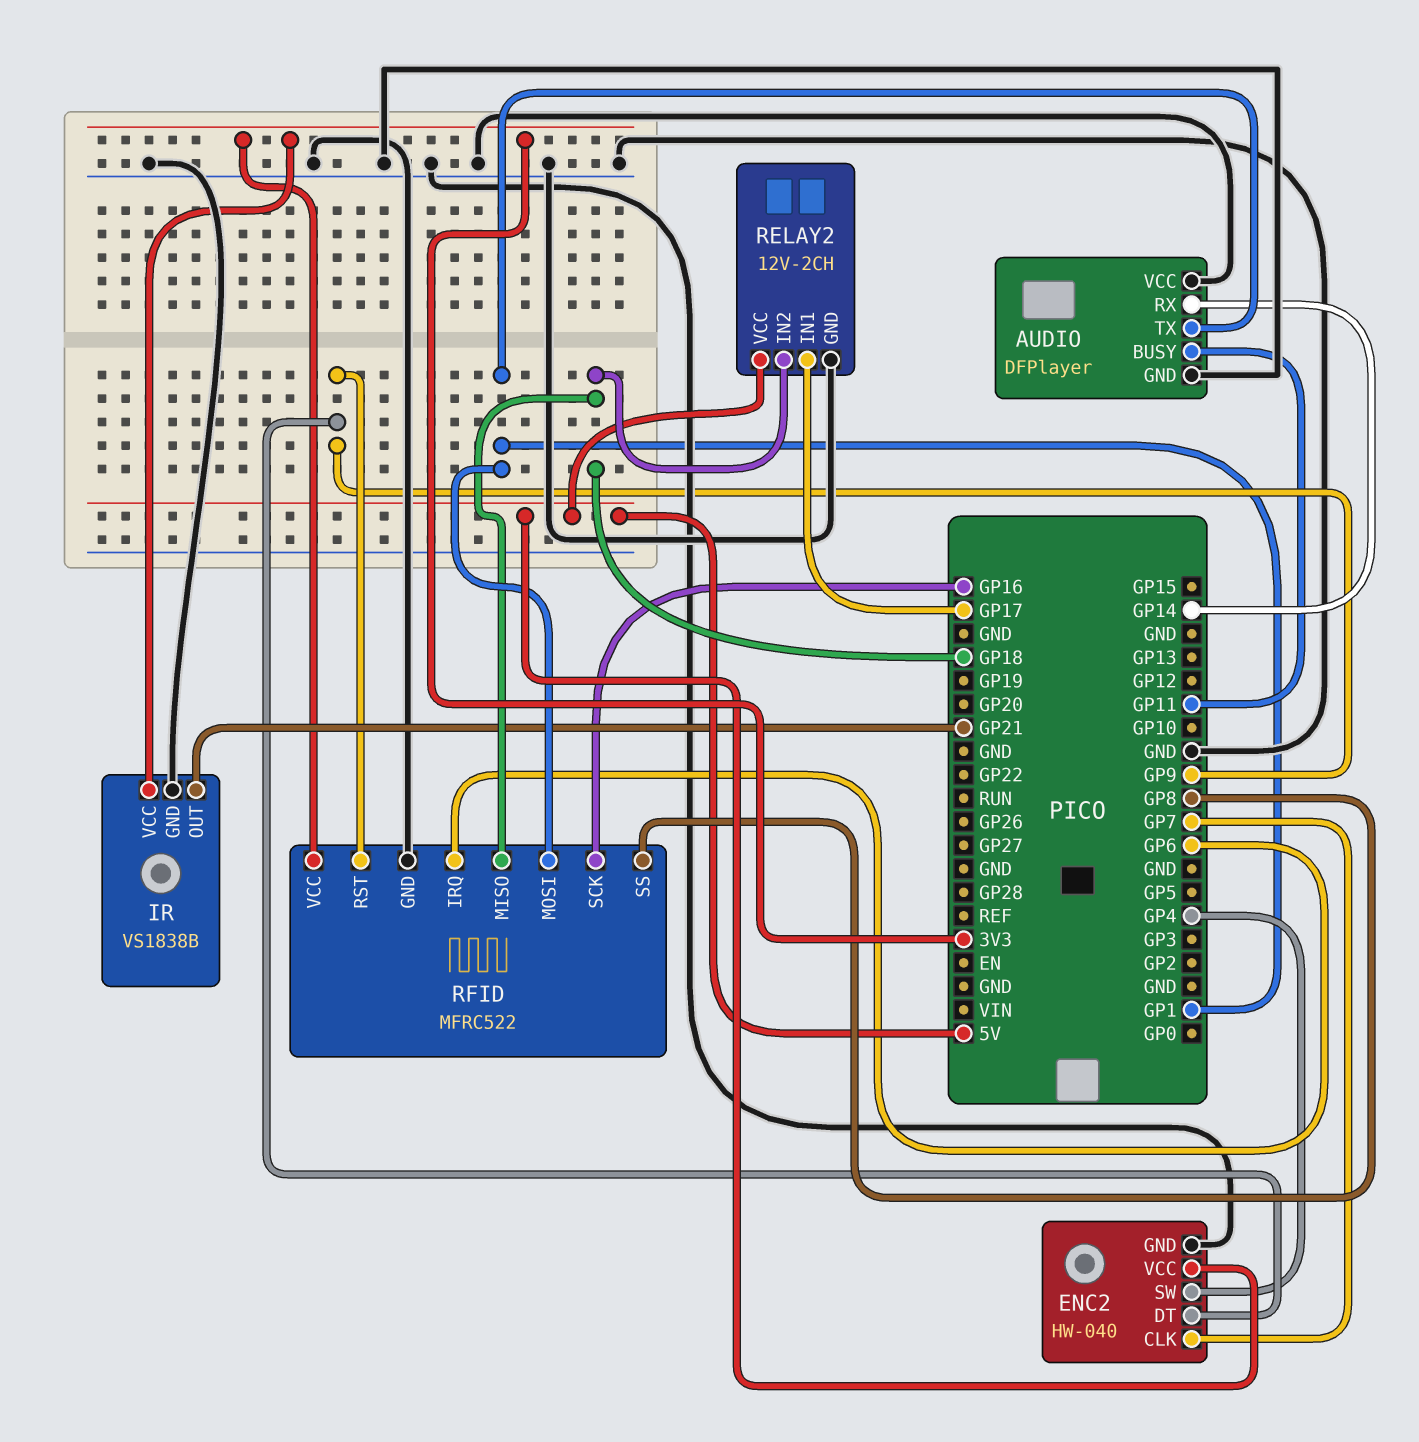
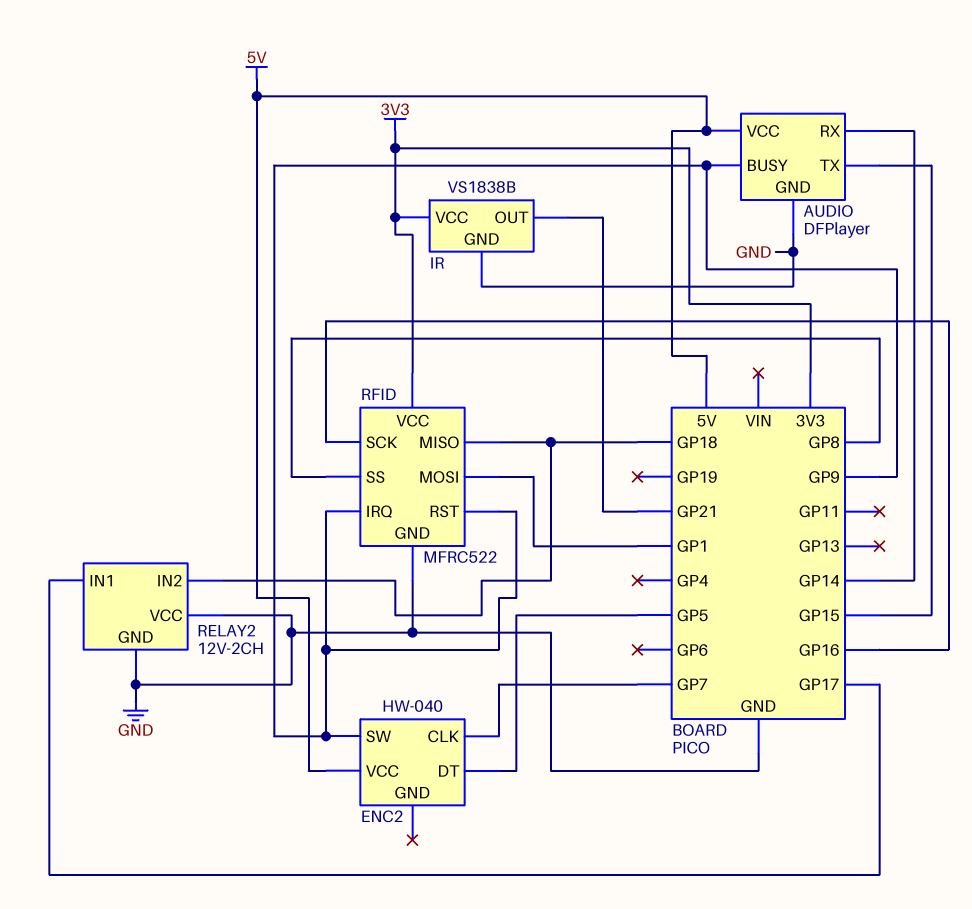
AUDIO pin BUSY: GP11 -> GP9
AUDIO pin TX: GP1 -> GP15
AUDIO pin VCC: GND -> 5V
ENC2 pin DT: GP9 -> GP5
ENC2 pin GND: GND -> none
ENC2 pin SW: GP4 -> GP9
RELAY2 pin VCC: 5V -> GND
RFID pin IRQ: GP6 -> GP9

